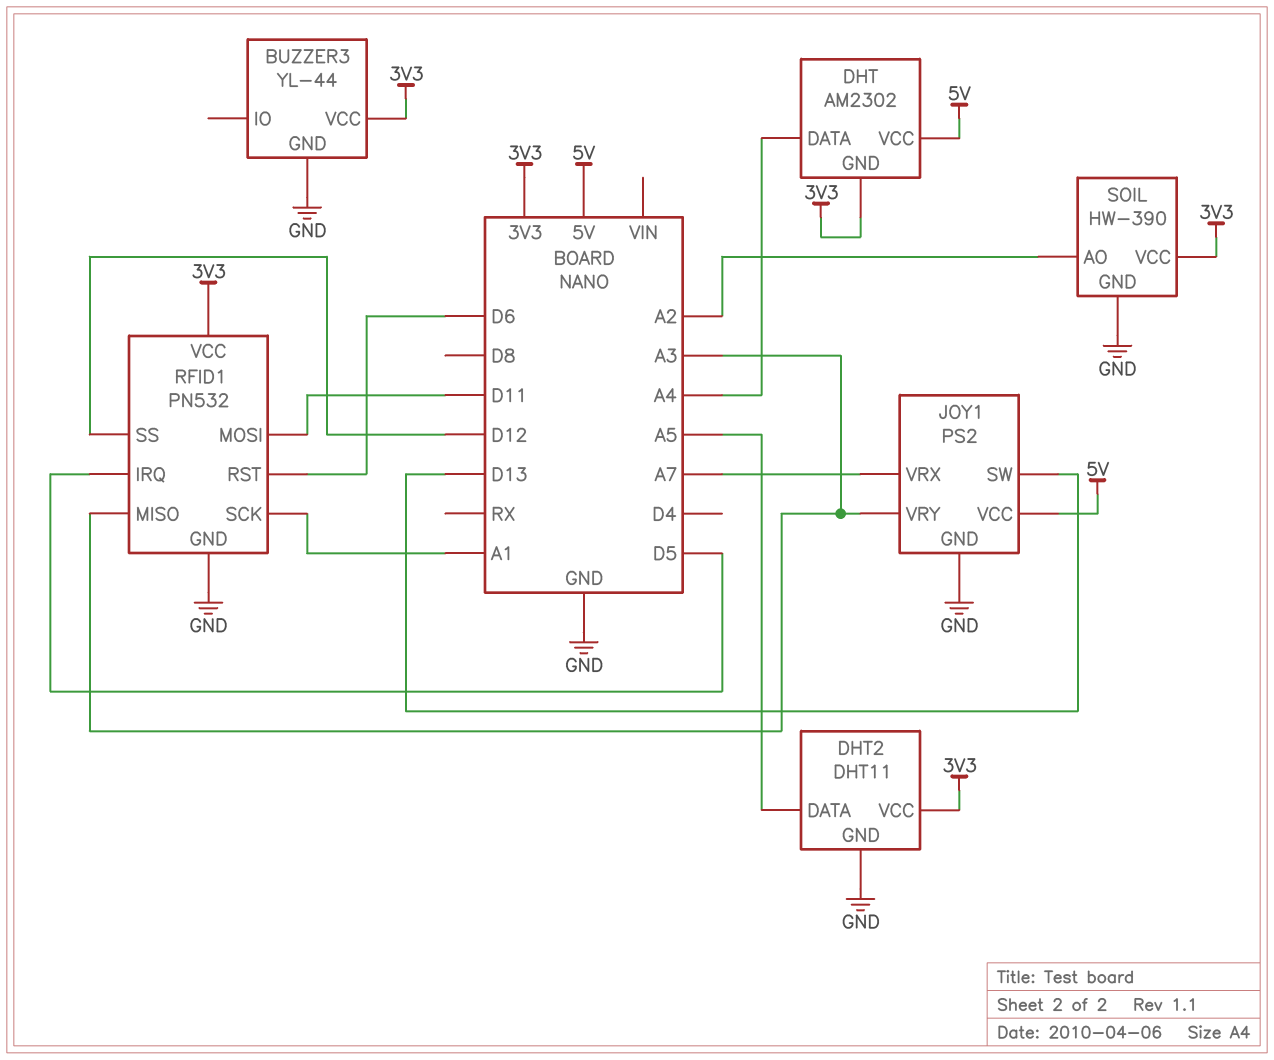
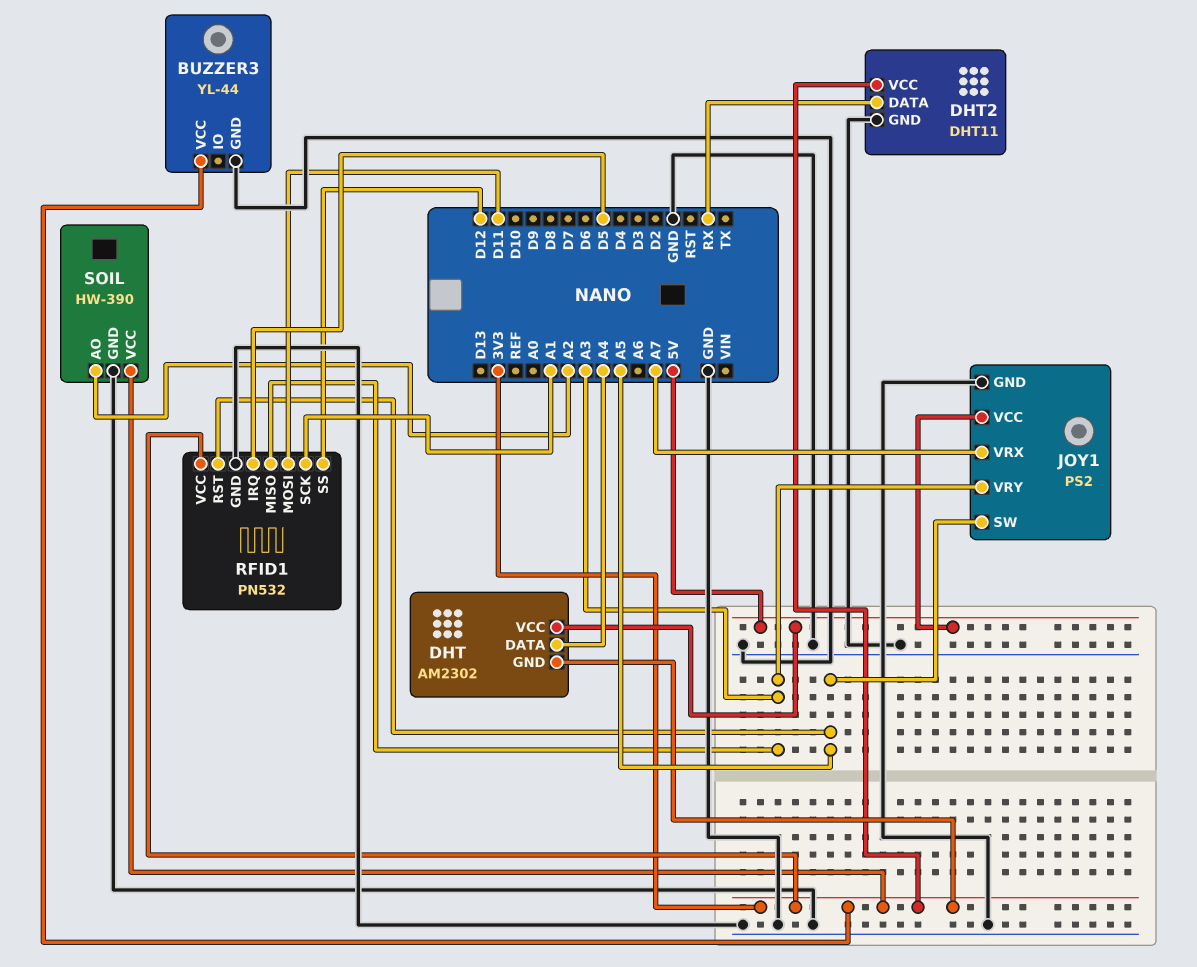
DHT2 pin DATA: A5 -> RX
JOY1 pin SW: D13 -> A5
RFID1 pin RST: D6 -> A5

